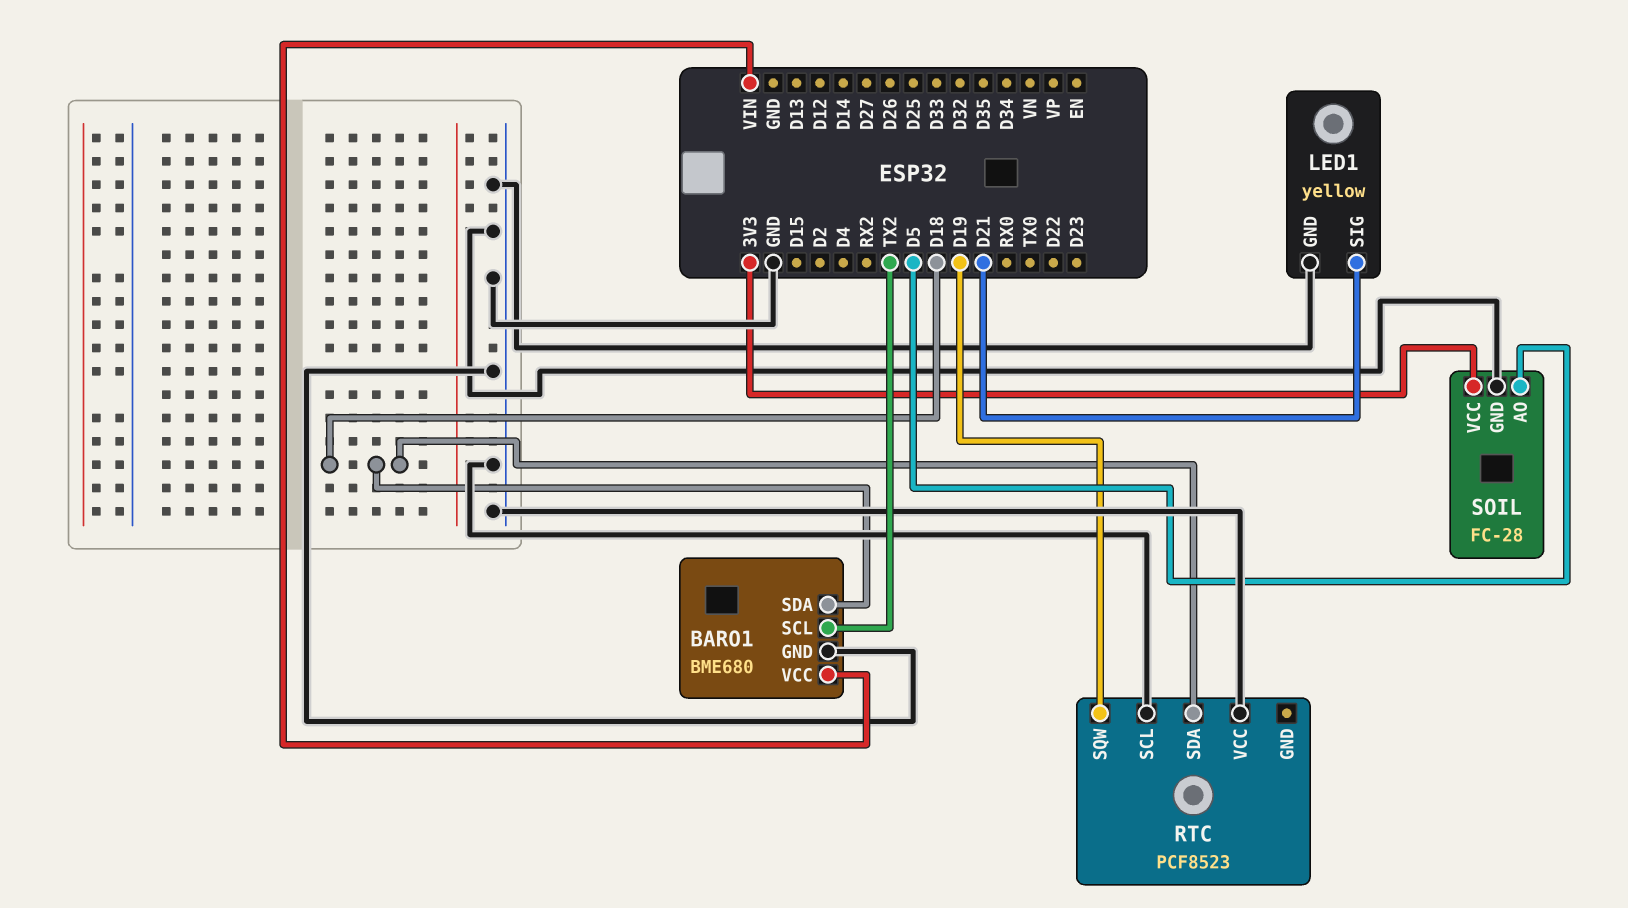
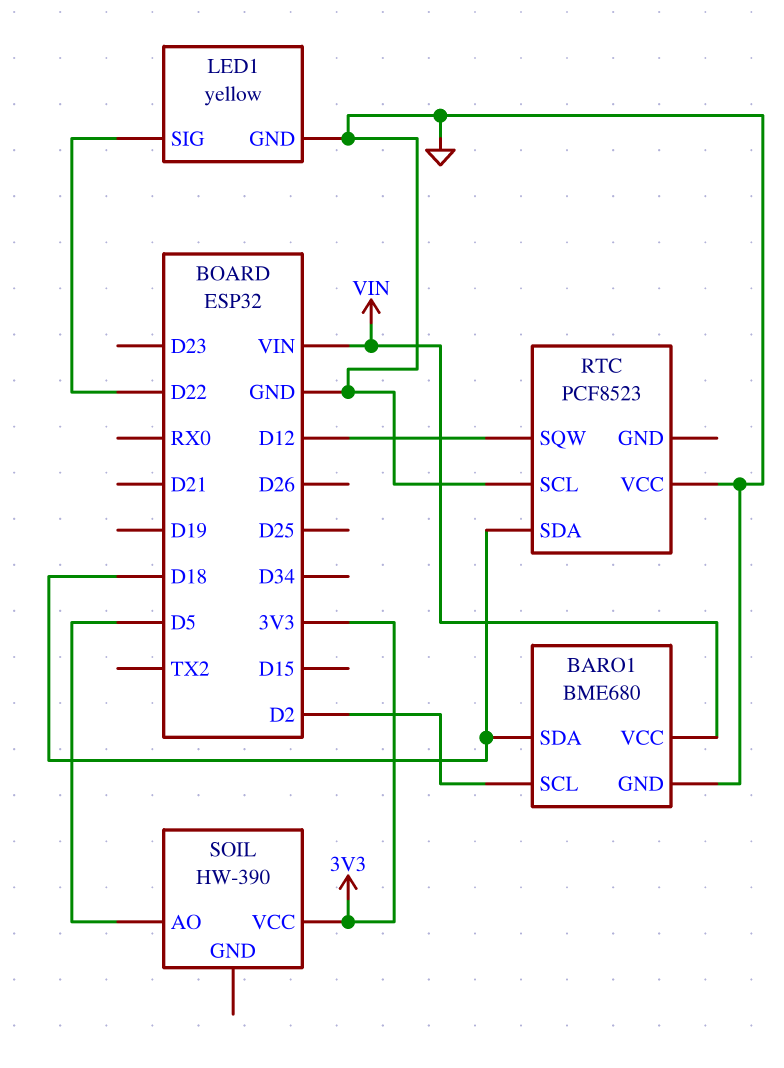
BARO1 pin SCL: TX2 -> D2
LED1 pin SIG: D21 -> D22
RTC pin SQW: D19 -> D12
SOIL: FC-28 -> HW-390
SOIL pin GND: GND -> none

